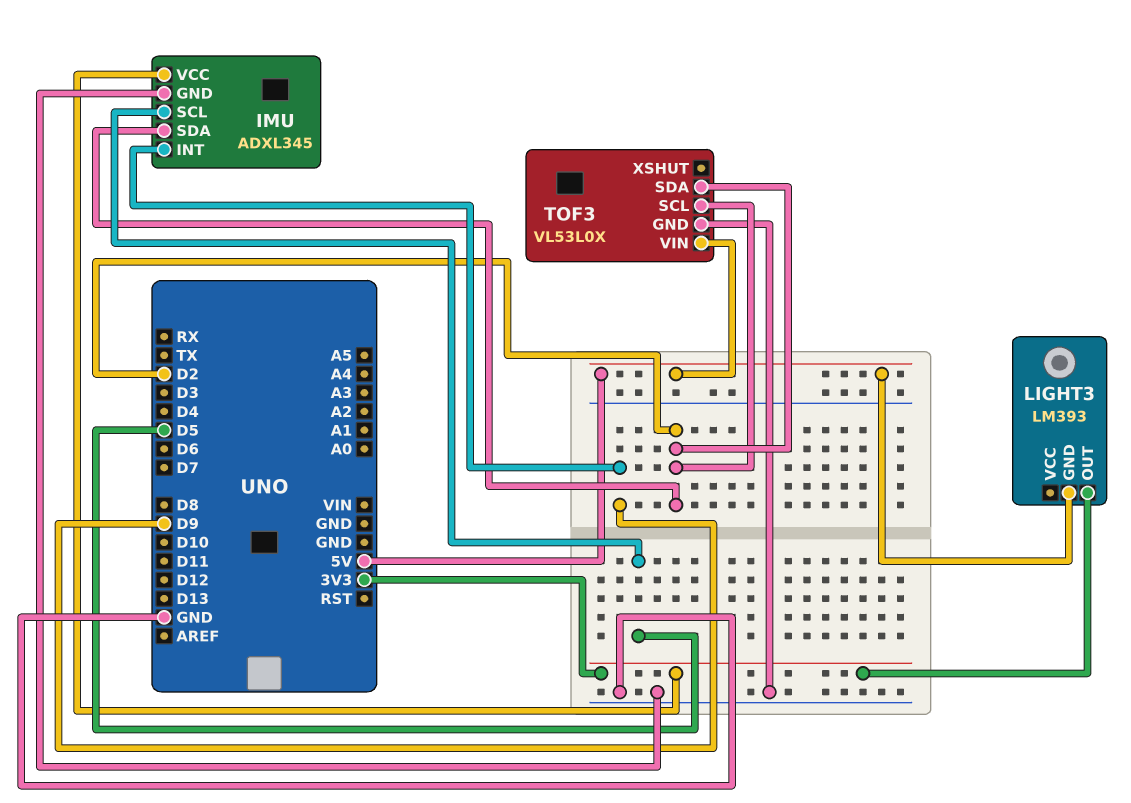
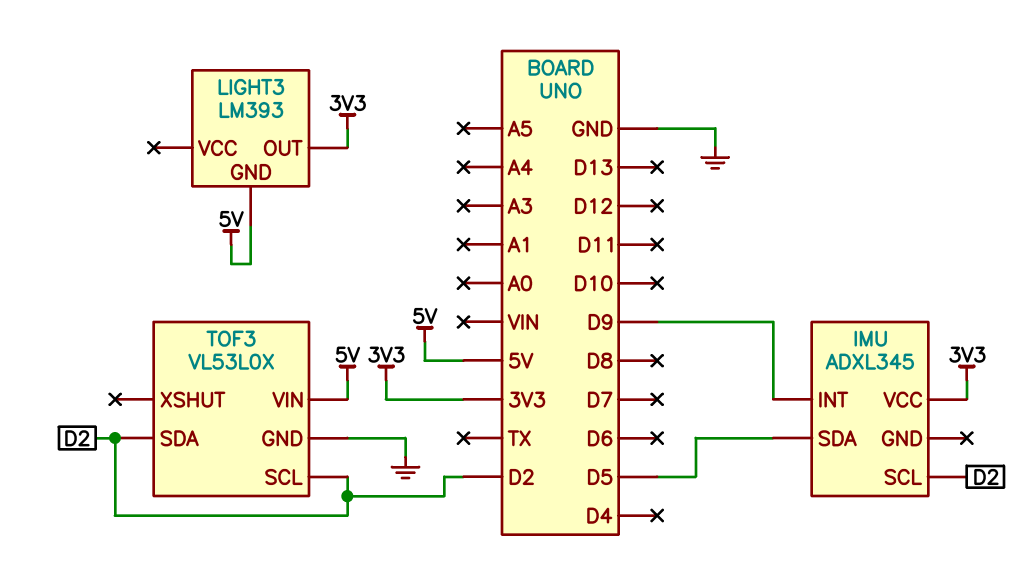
IMU pin GND: GND -> none
IMU pin SCL: D5 -> D2
IMU pin SDA: D2 -> D5

